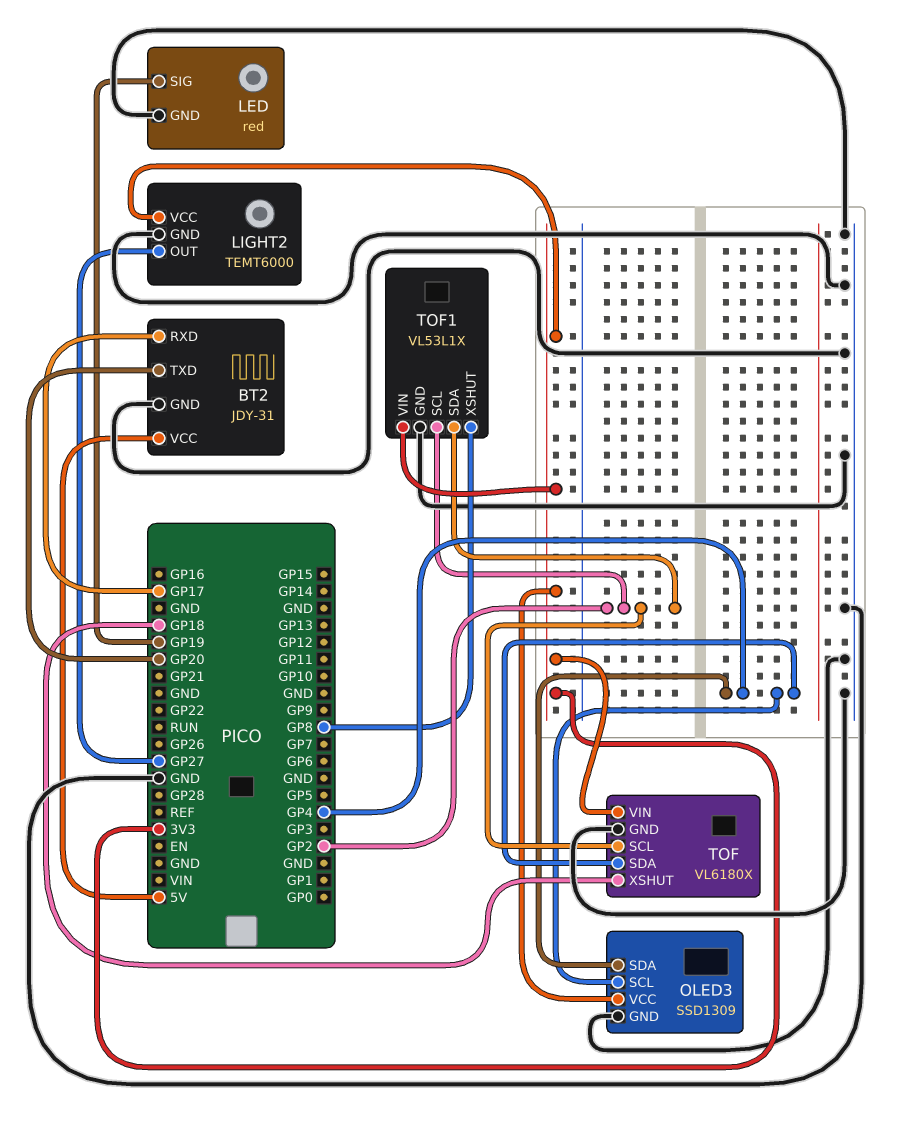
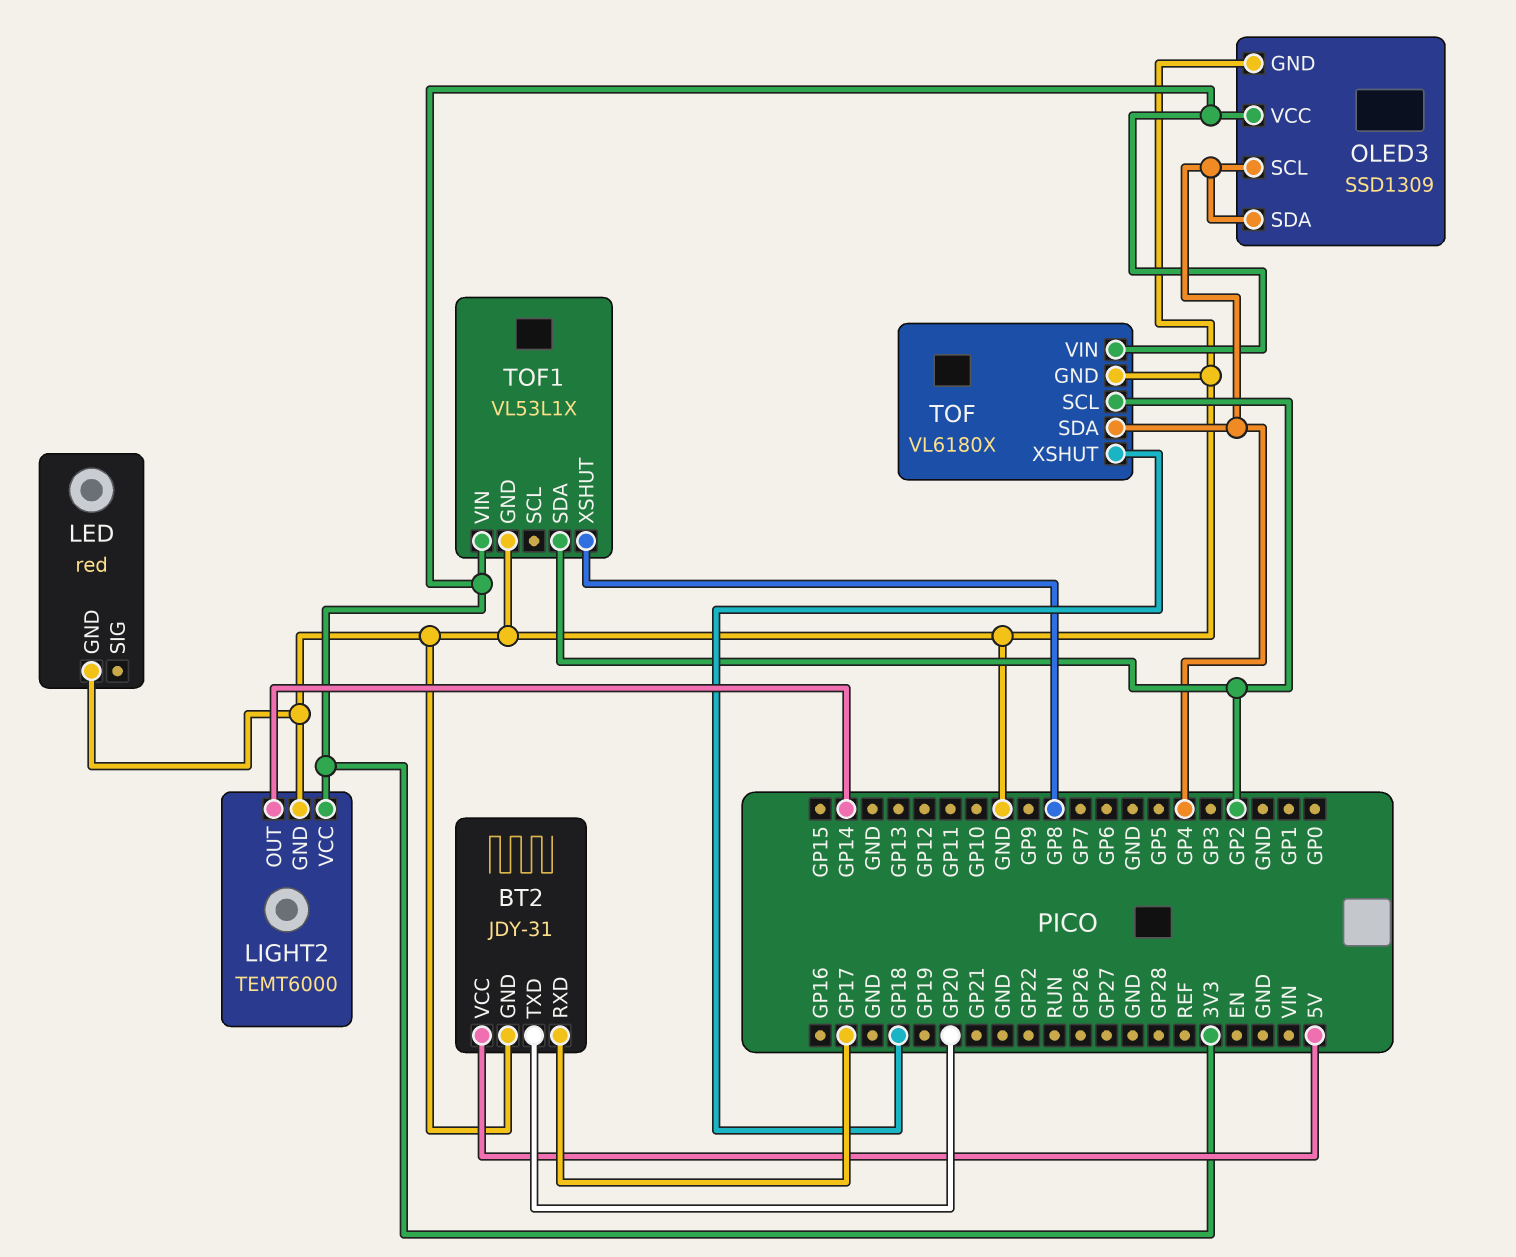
LED pin SIG: GP19 -> none
LIGHT2 pin OUT: GP27 -> GP14
TOF1 pin SCL: GP2 -> none

